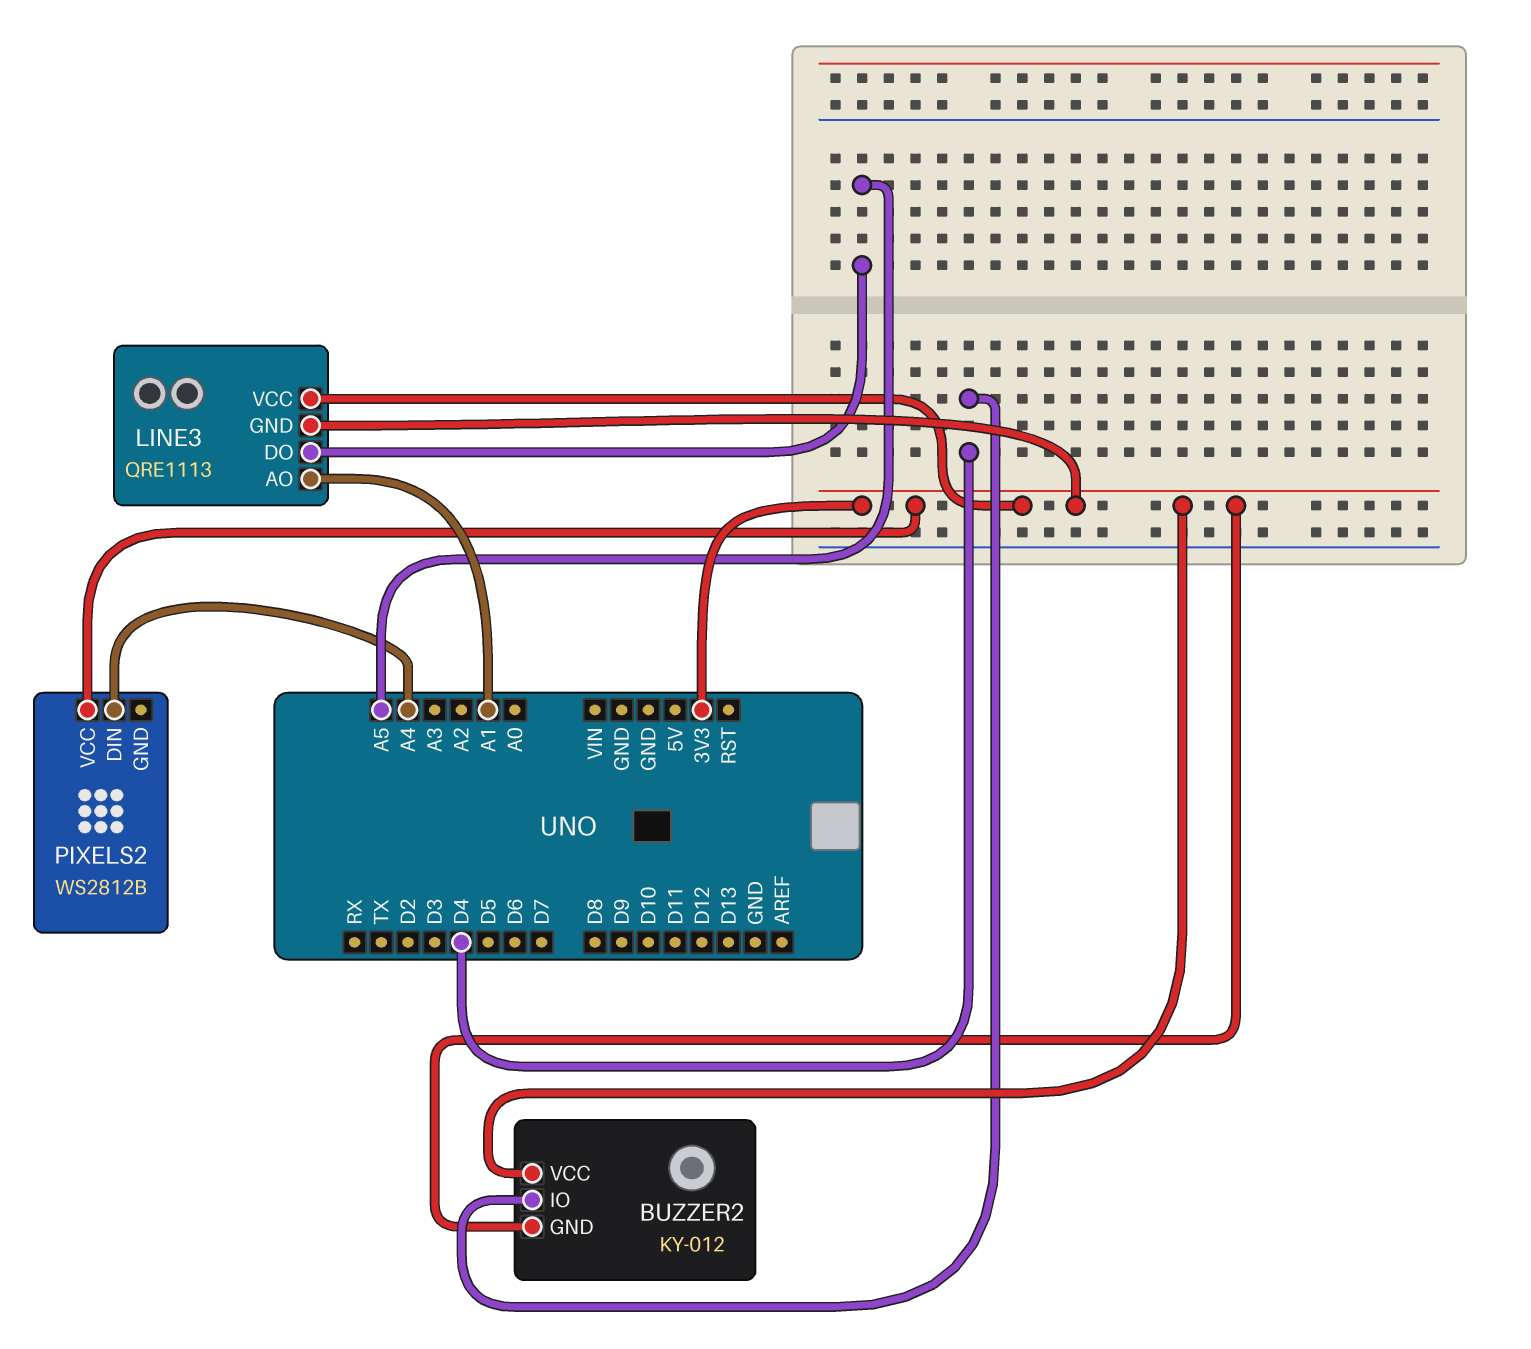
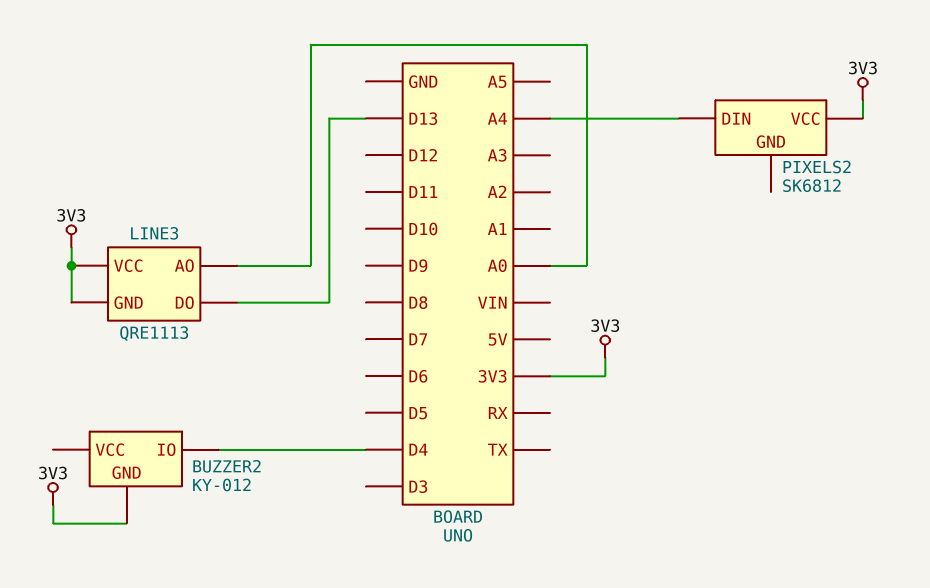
BUZZER2 pin VCC: 3V3 -> none
LINE3 pin AO: A1 -> A0
LINE3 pin DO: A5 -> D13
PIXELS2: WS2812B -> SK6812

